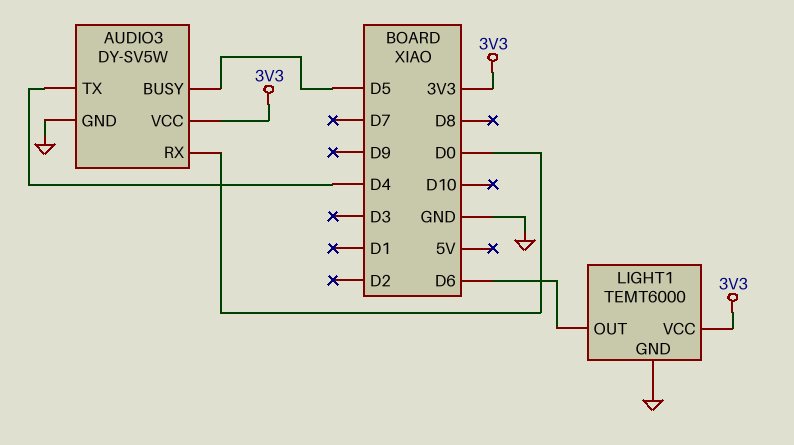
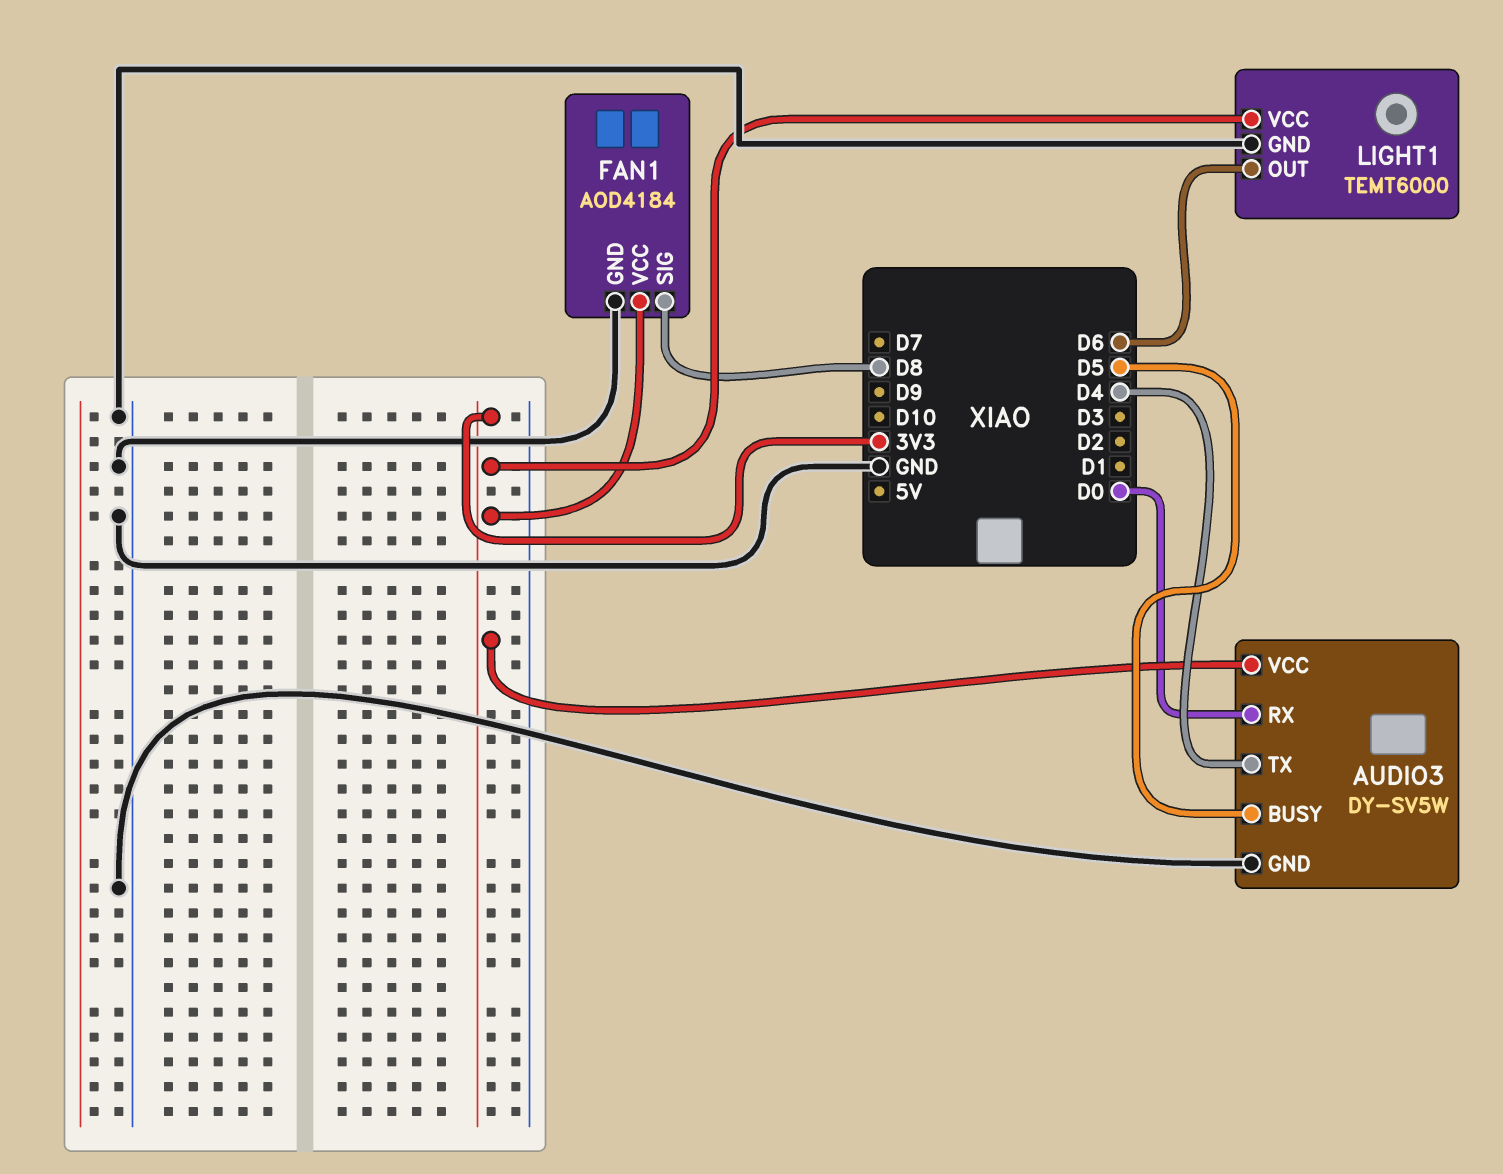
FAN1: none -> AOD4184
FAN1 pin GND: none -> GND
FAN1 pin SIG: none -> D8
FAN1 pin VCC: none -> 3V3

